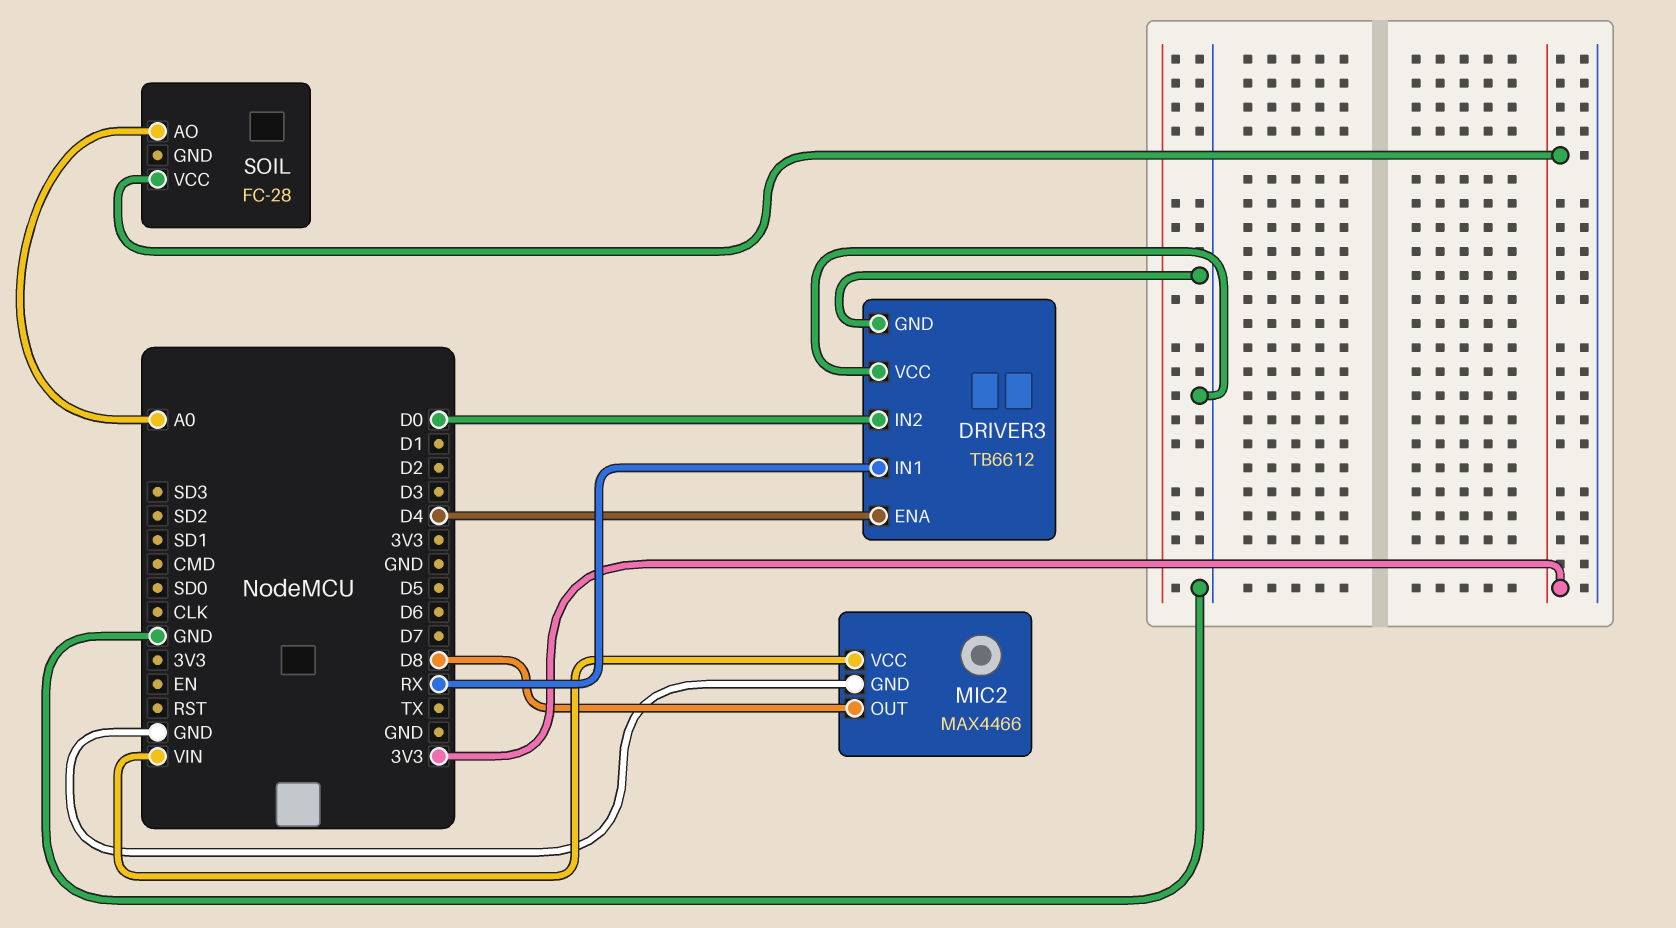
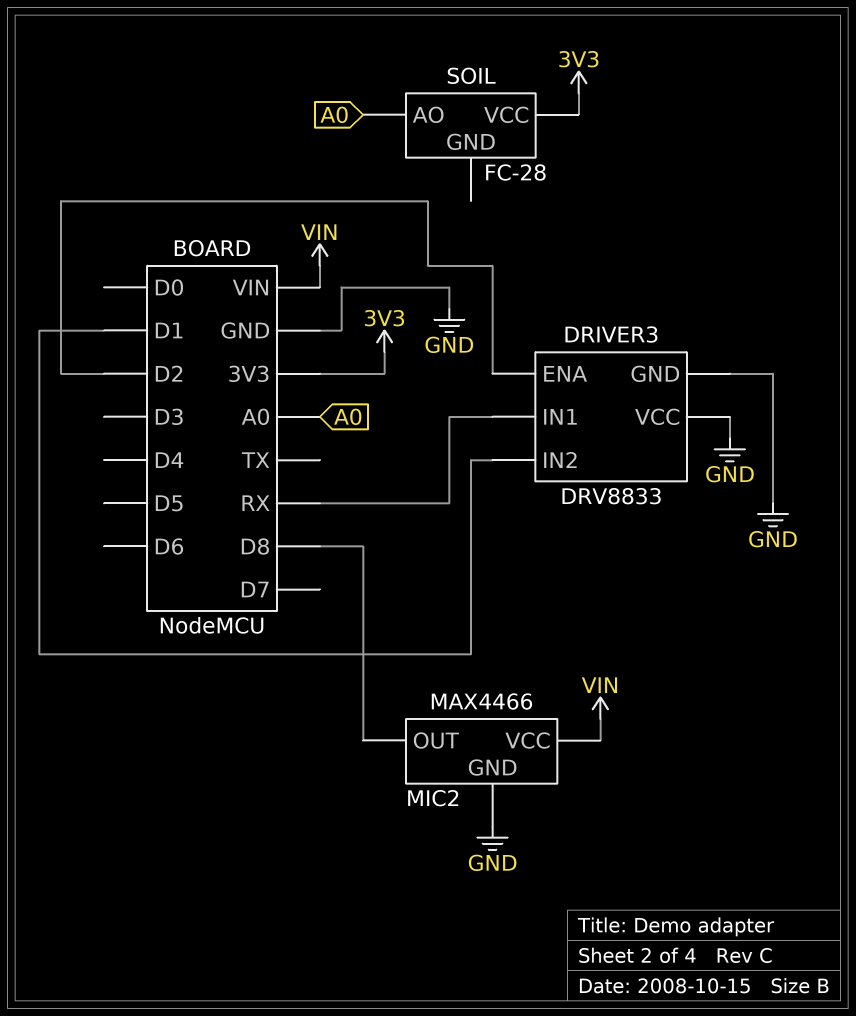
DRIVER3: TB6612 -> DRV8833
DRIVER3 pin ENA: D4 -> D2
DRIVER3 pin IN2: D0 -> D1

